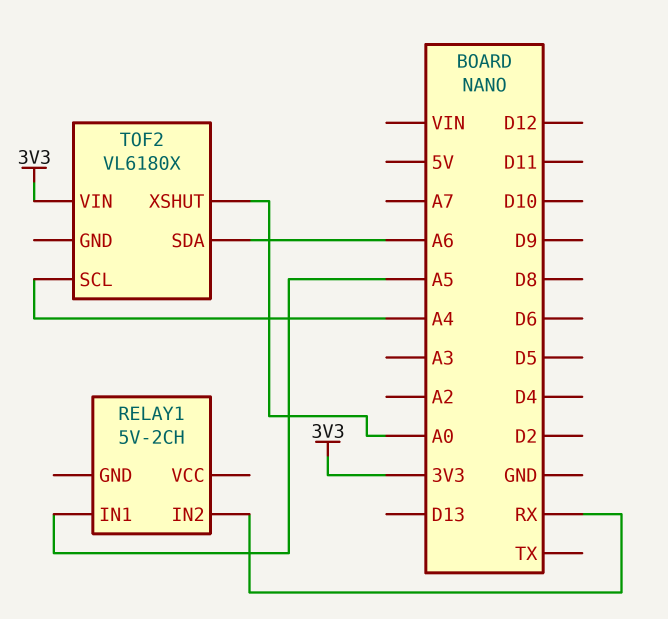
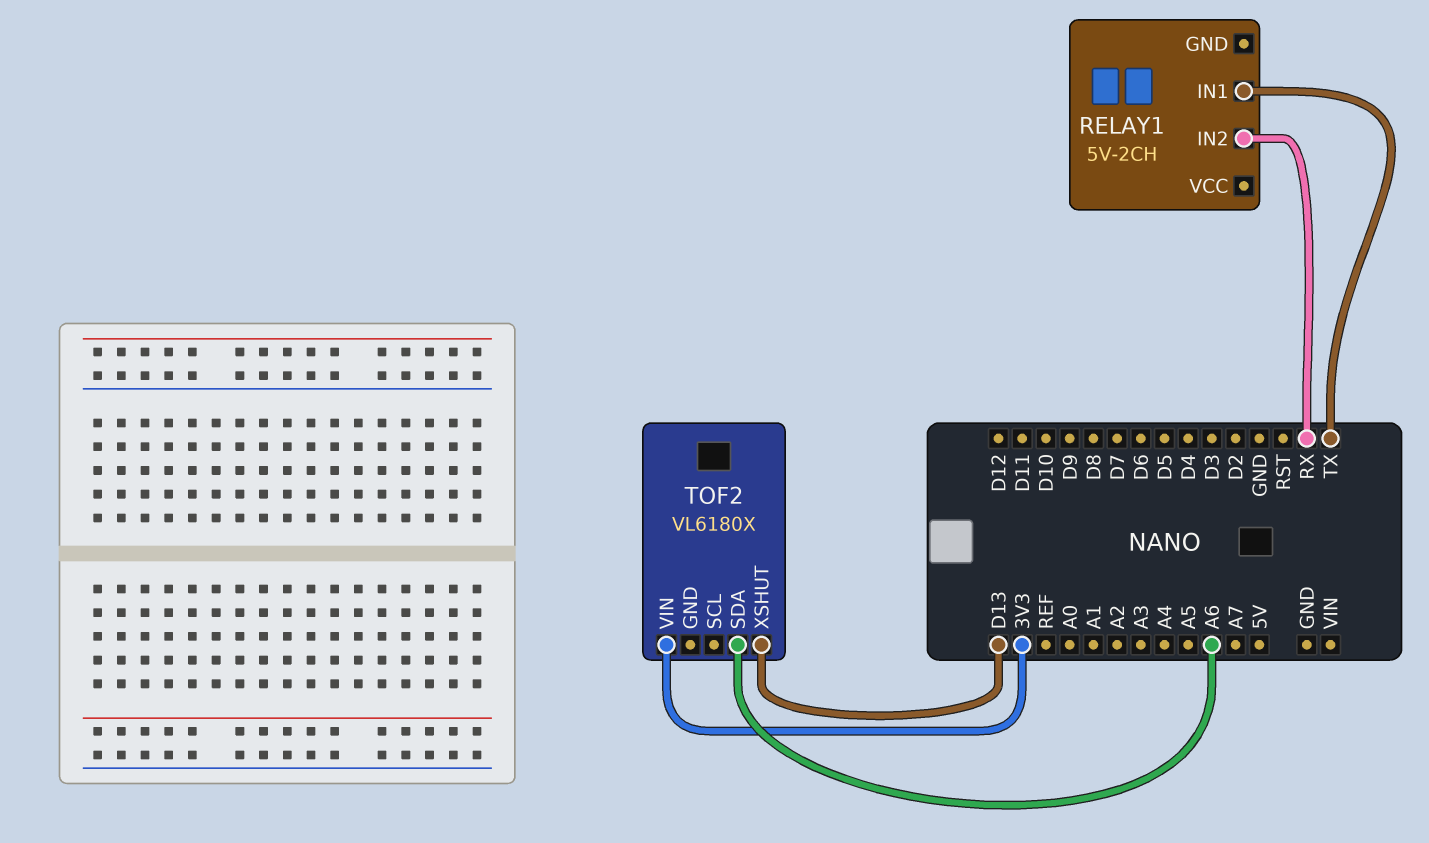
RELAY1 pin IN1: A5 -> TX
TOF2 pin SCL: A4 -> none
TOF2 pin XSHUT: A0 -> D13

